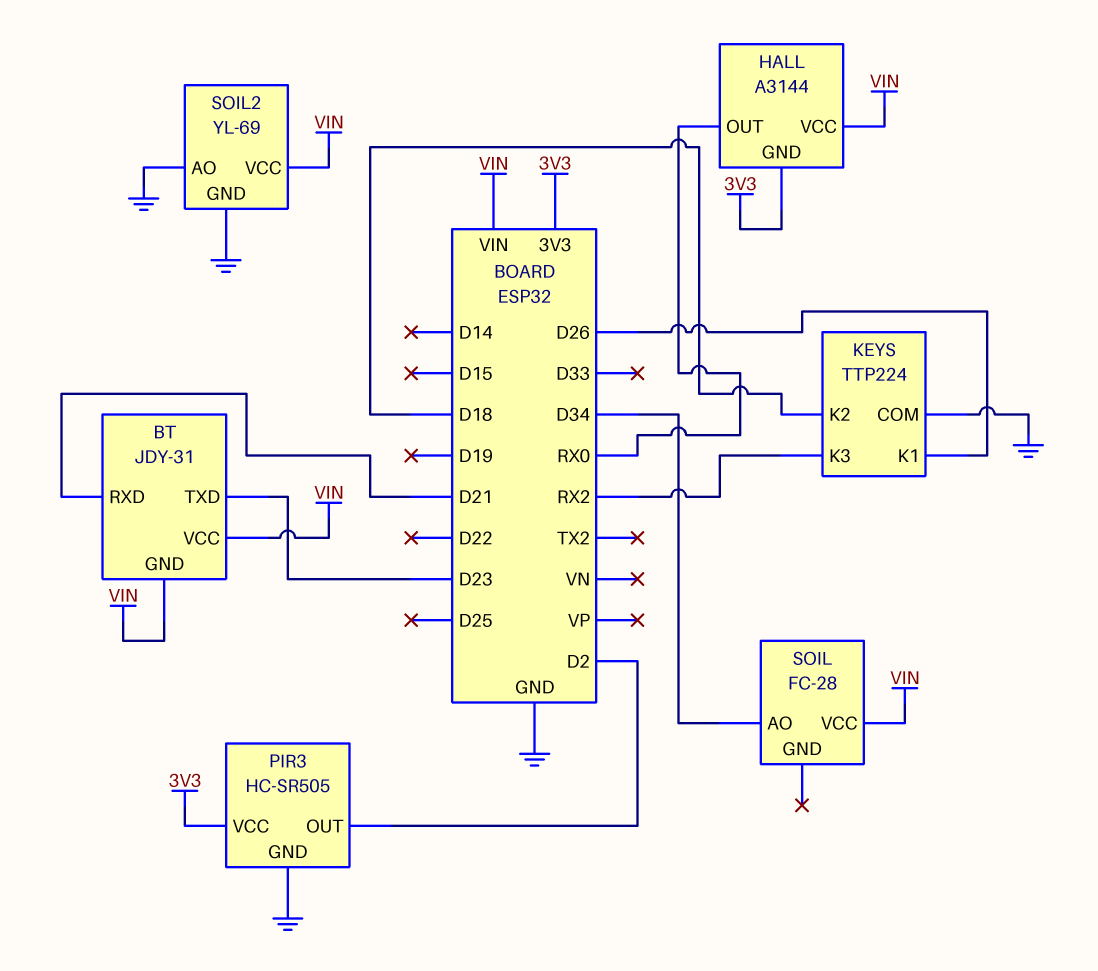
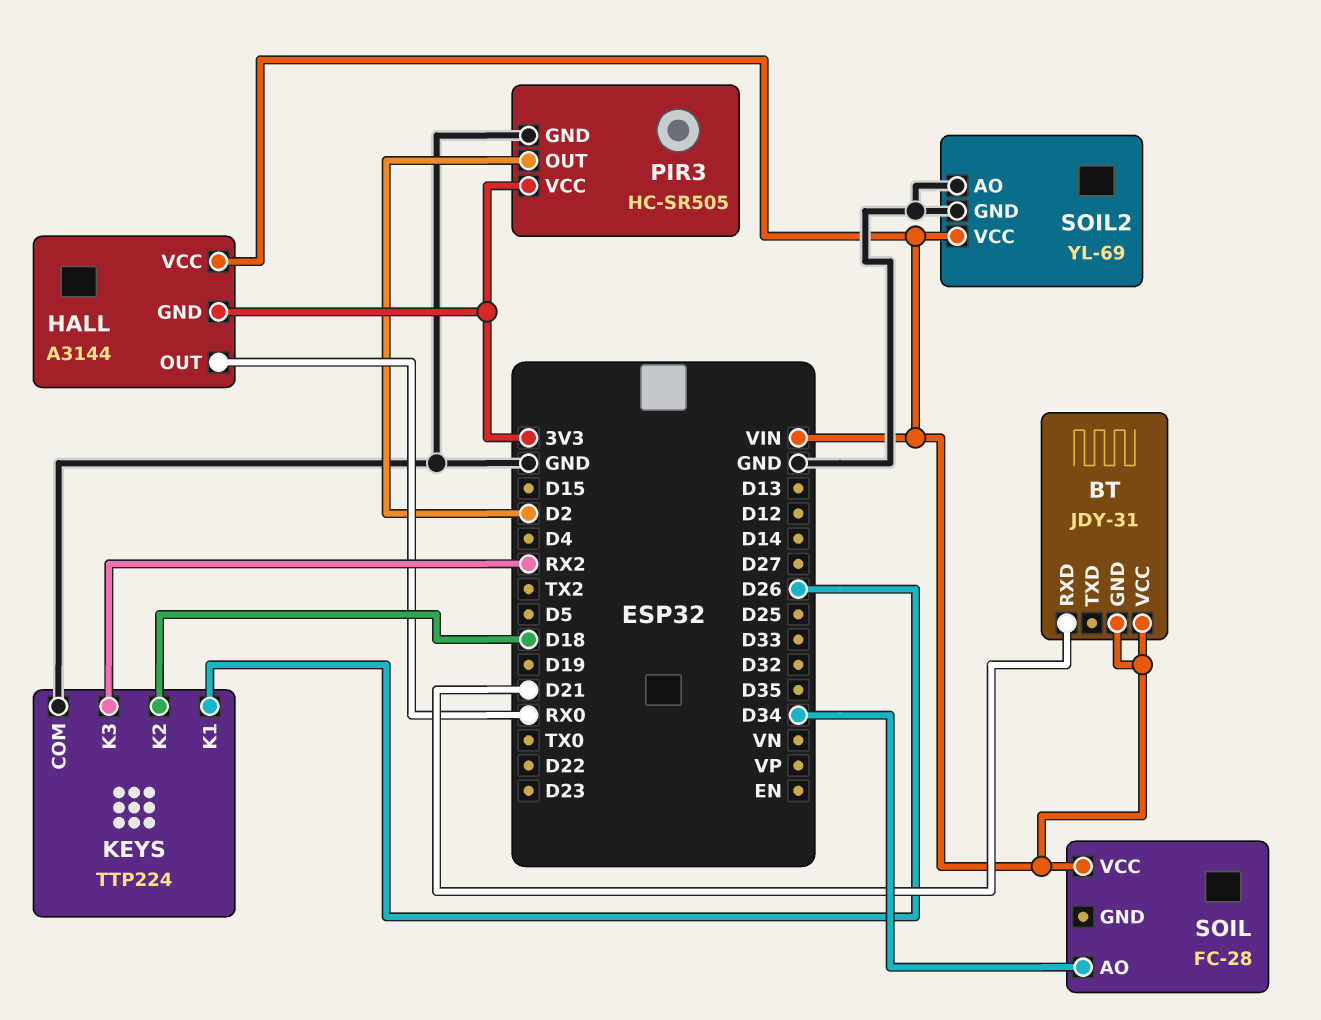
BT pin TXD: D23 -> none

